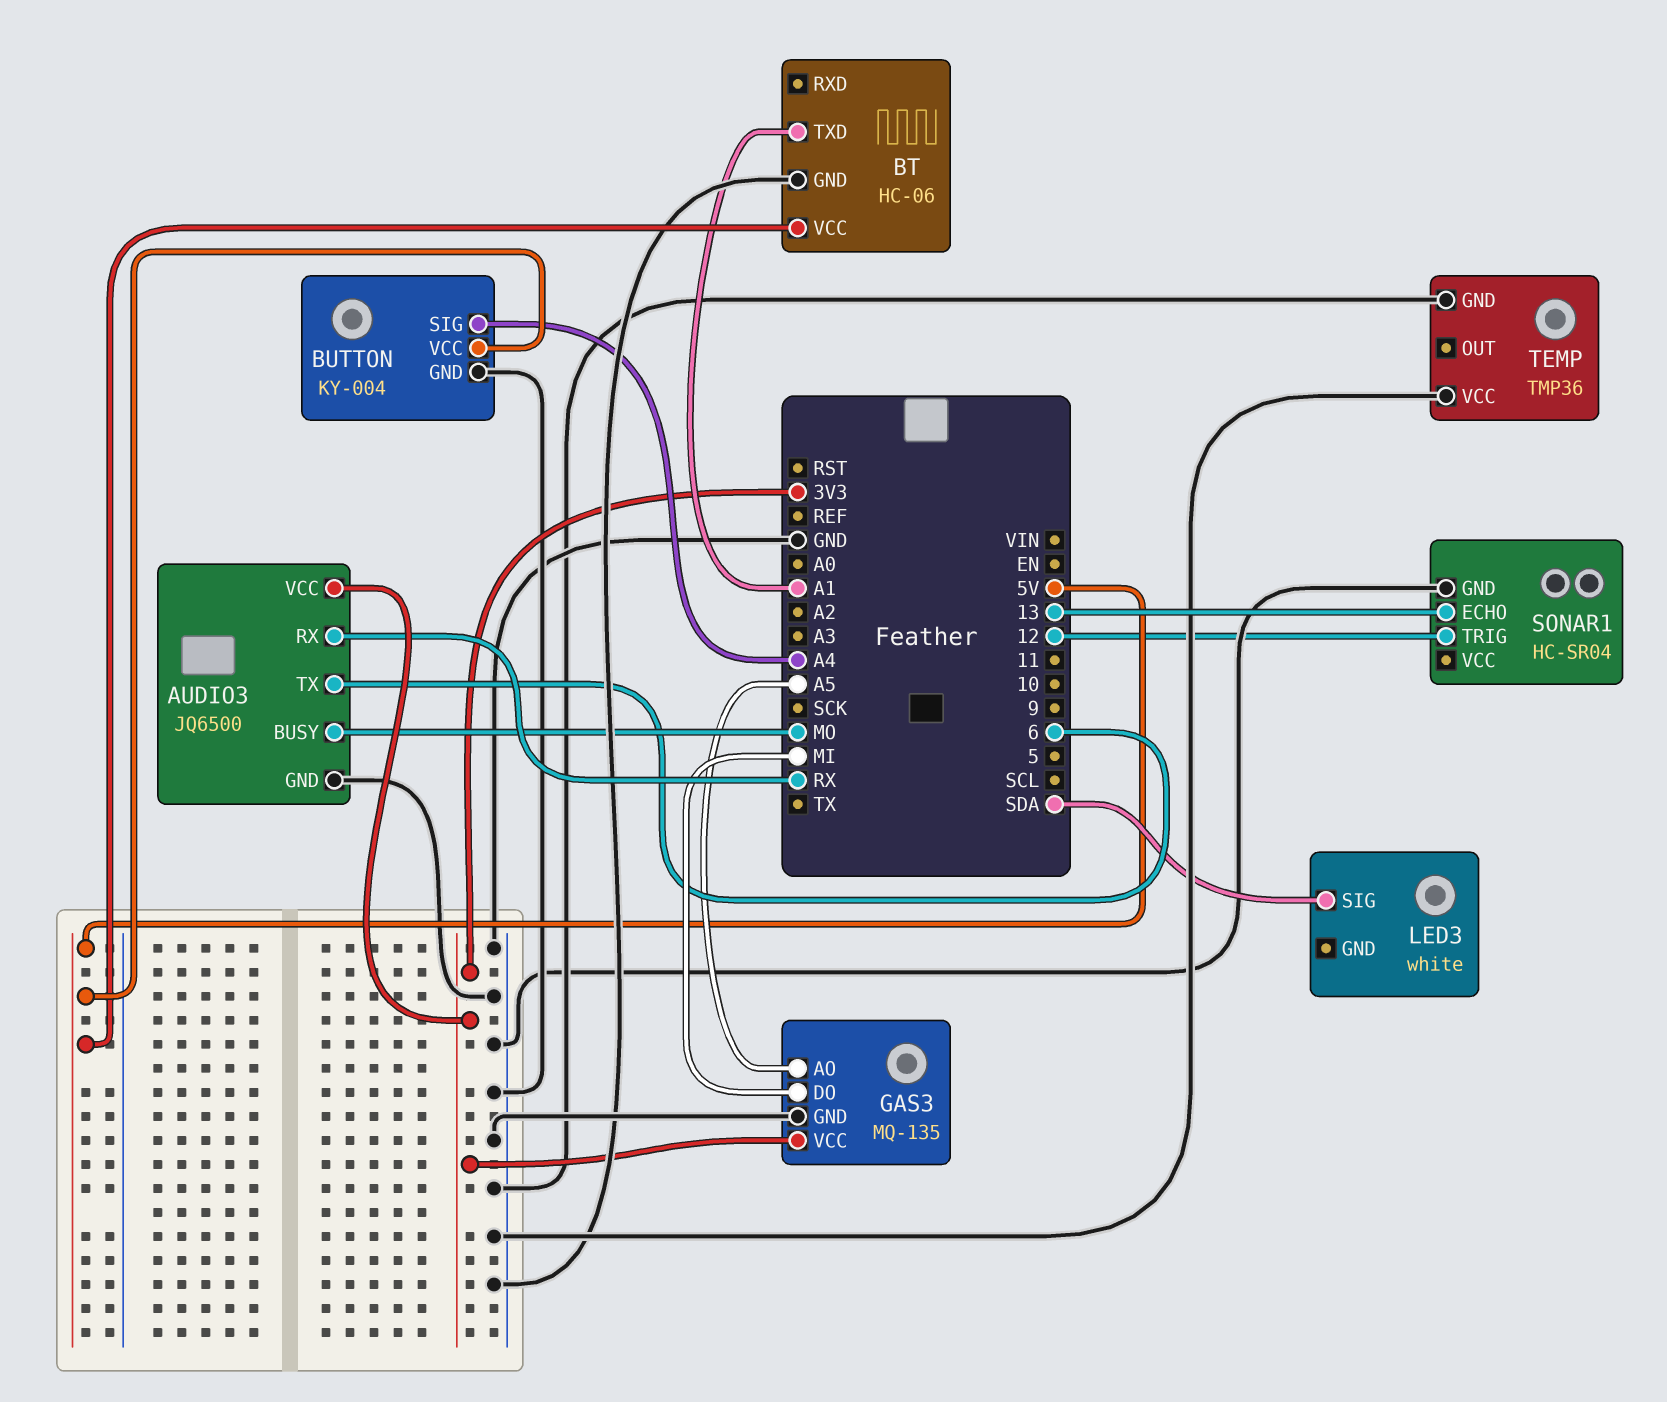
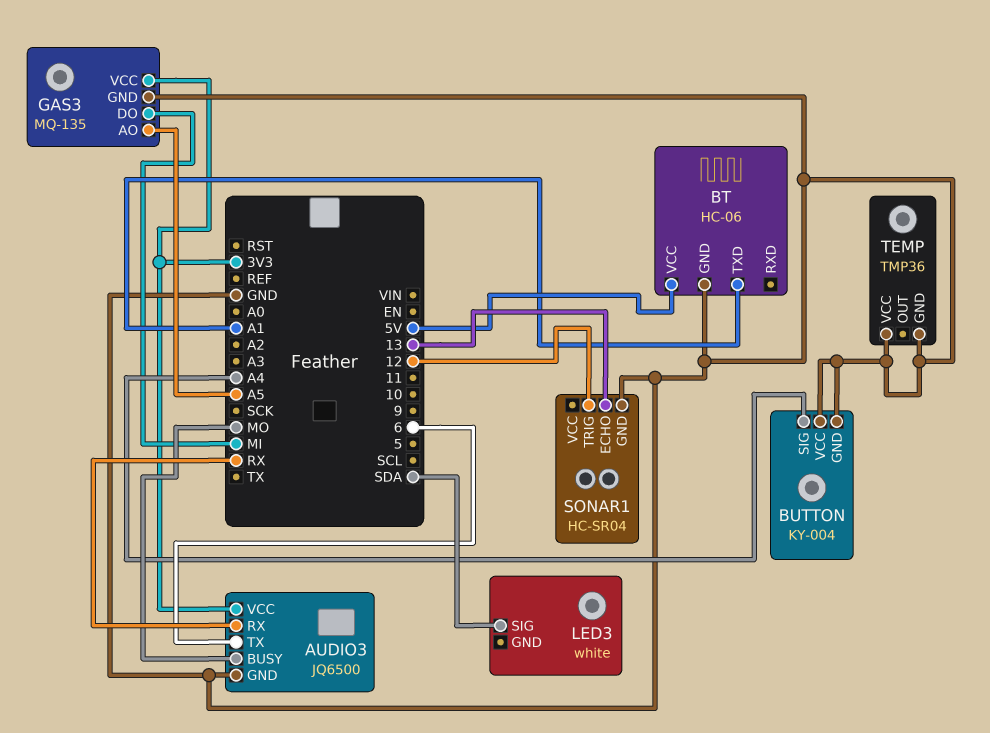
BUTTON pin VCC: 5V -> GND

